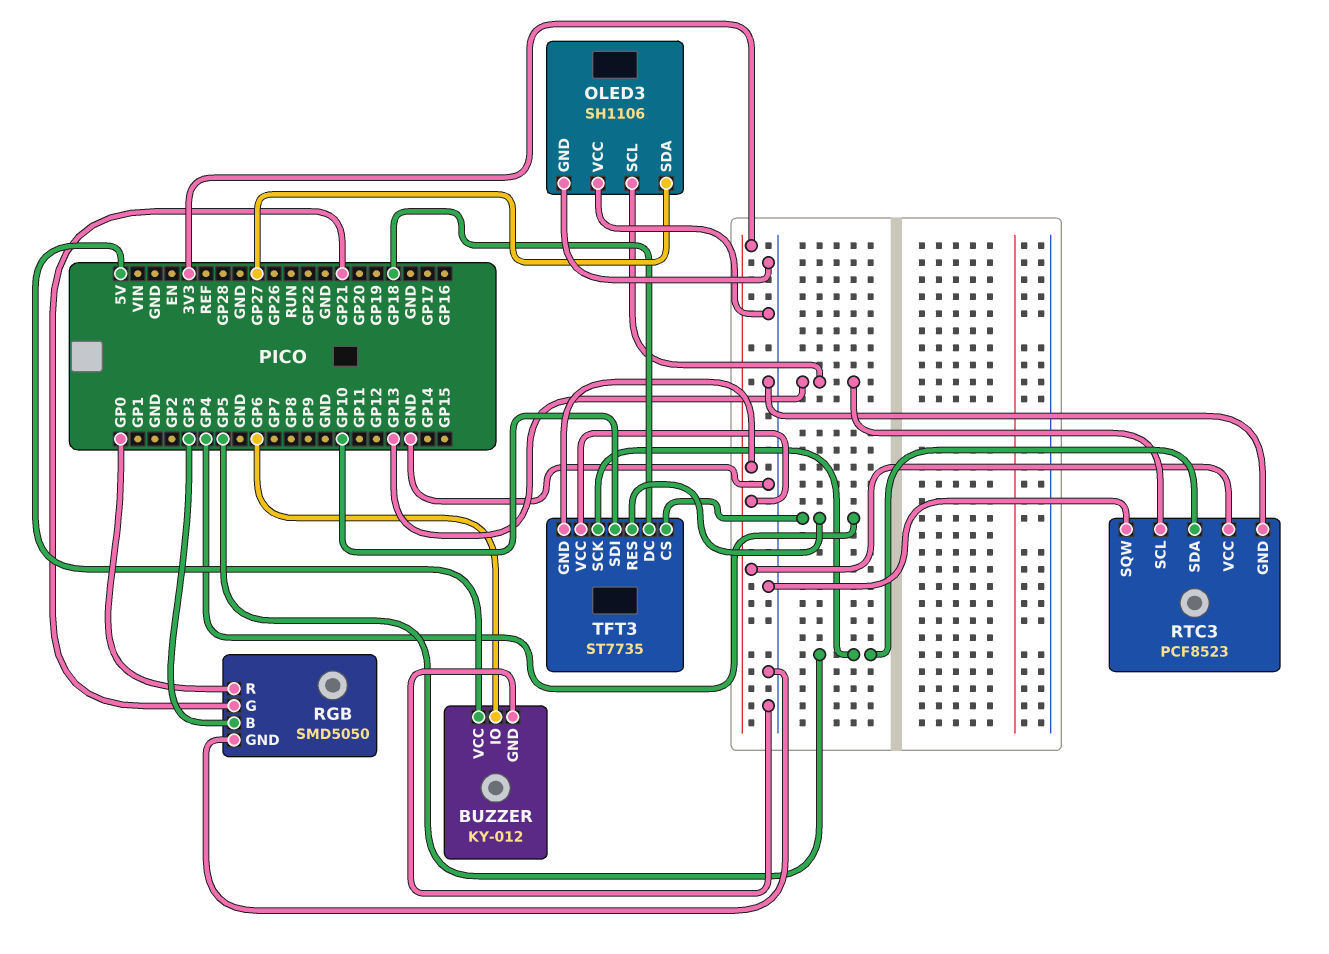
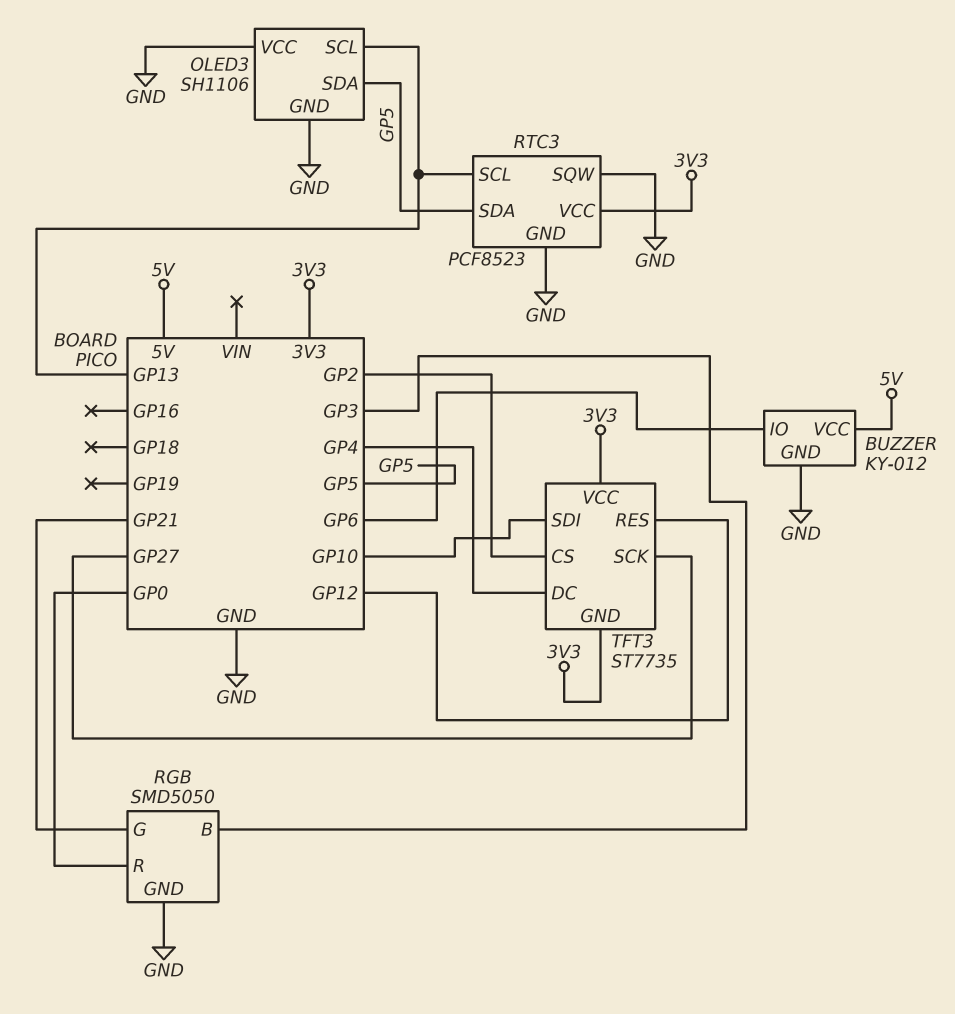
OLED3 pin SDA: GP27 -> GP5
TFT3 pin CS: GP4 -> GP2
TFT3 pin DC: GP18 -> GP4
TFT3 pin RES: GP4 -> GP12
TFT3 pin SCK: GP5 -> GP27

